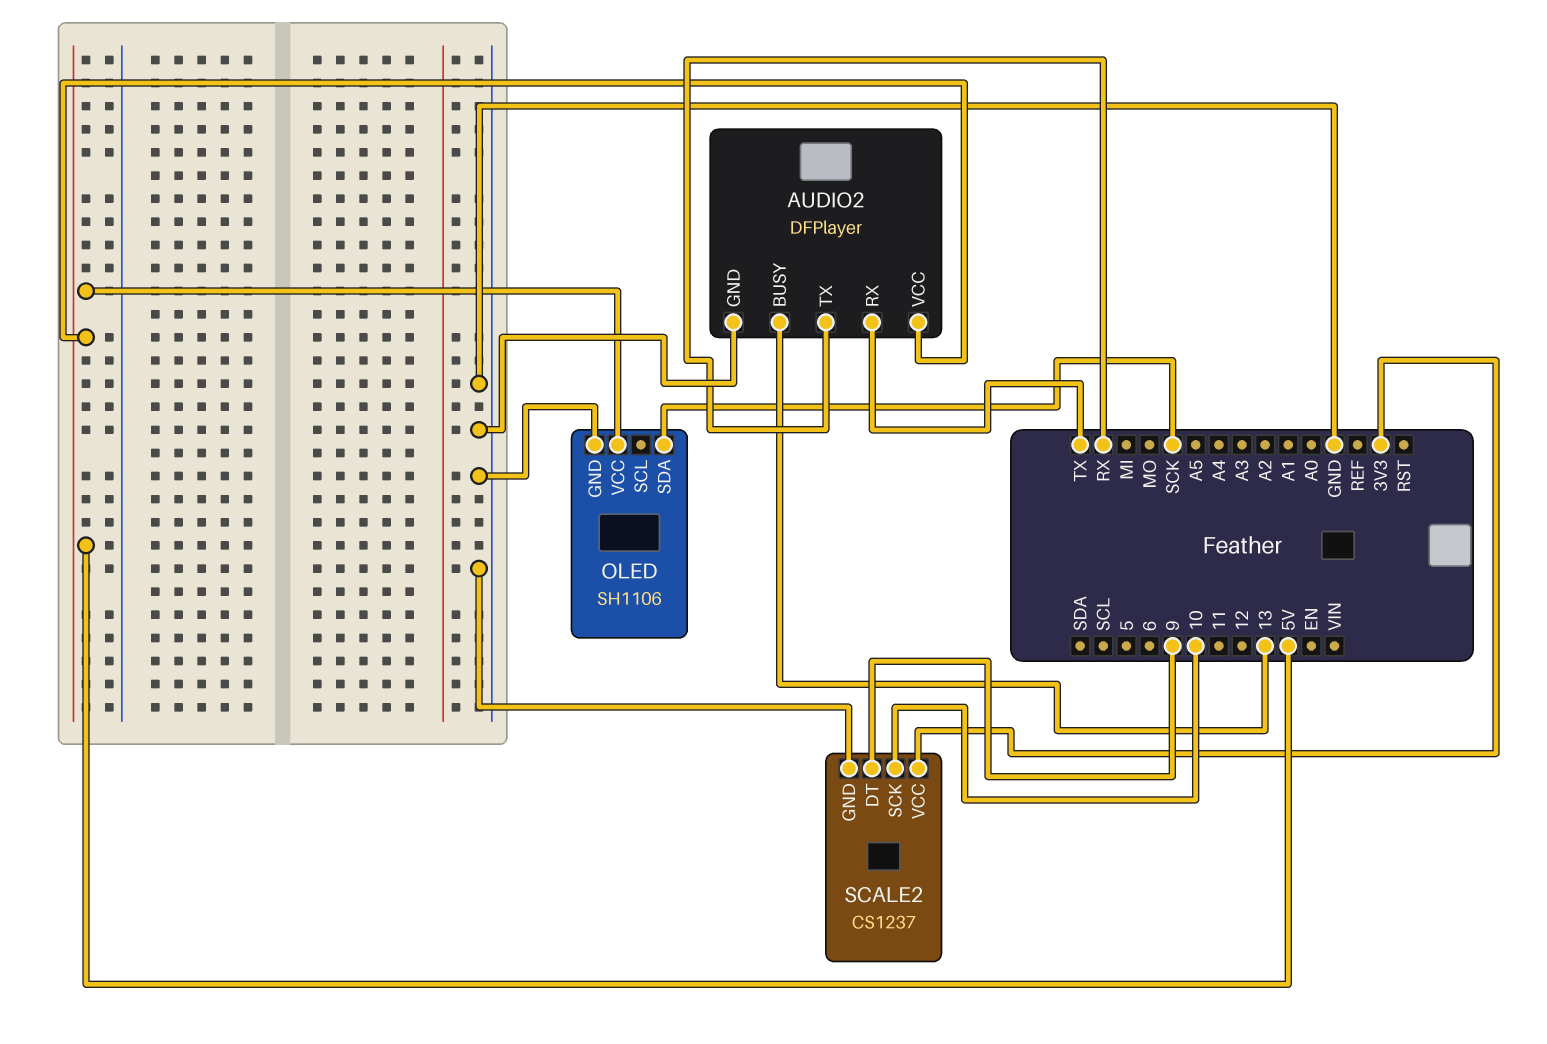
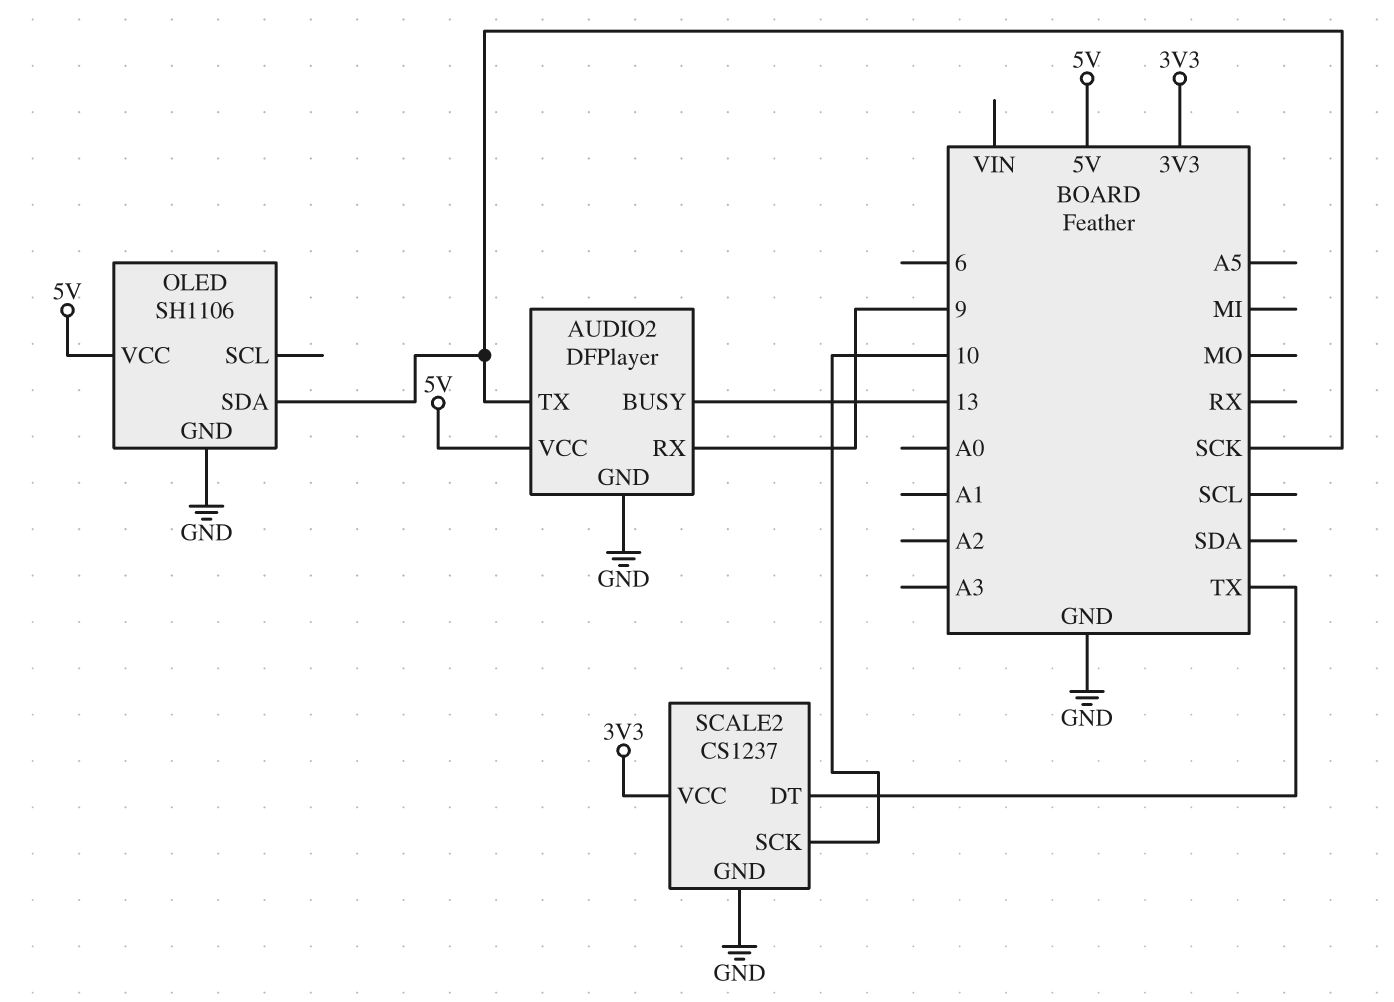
AUDIO2 pin RX: TX -> 9
AUDIO2 pin TX: RX -> SCK
SCALE2 pin DT: 9 -> TX

